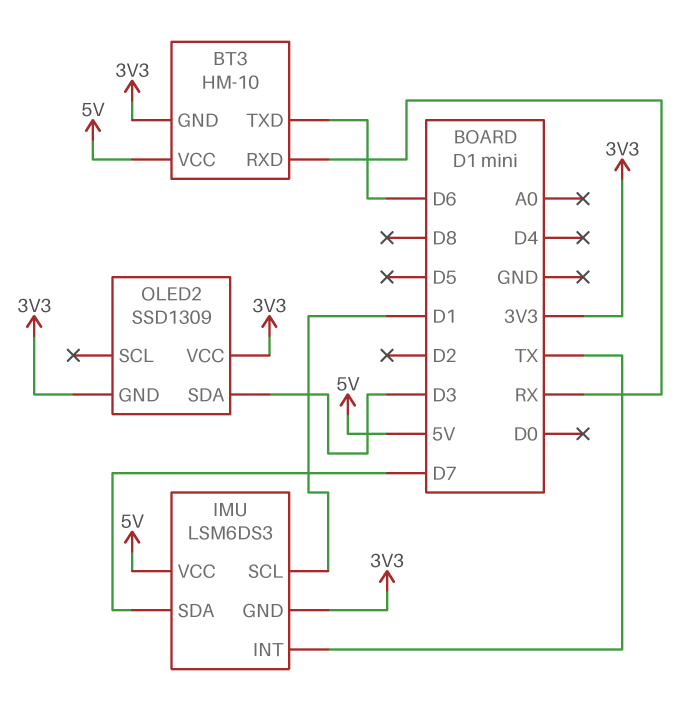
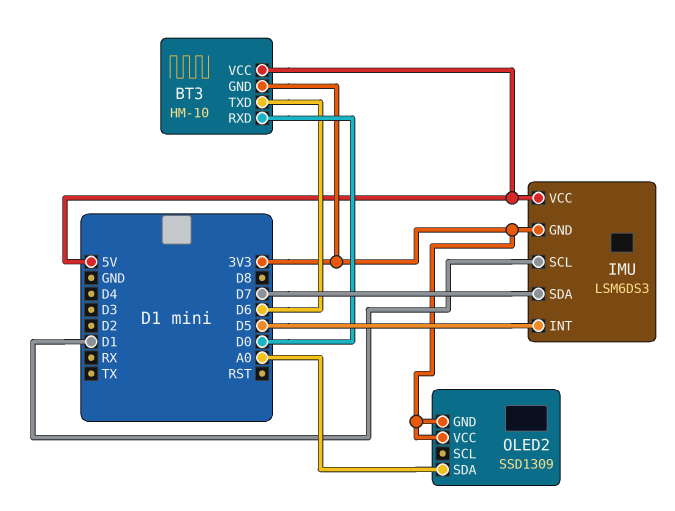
BT3 pin RXD: RX -> D0
IMU pin INT: TX -> D5
OLED2 pin SDA: D3 -> A0

